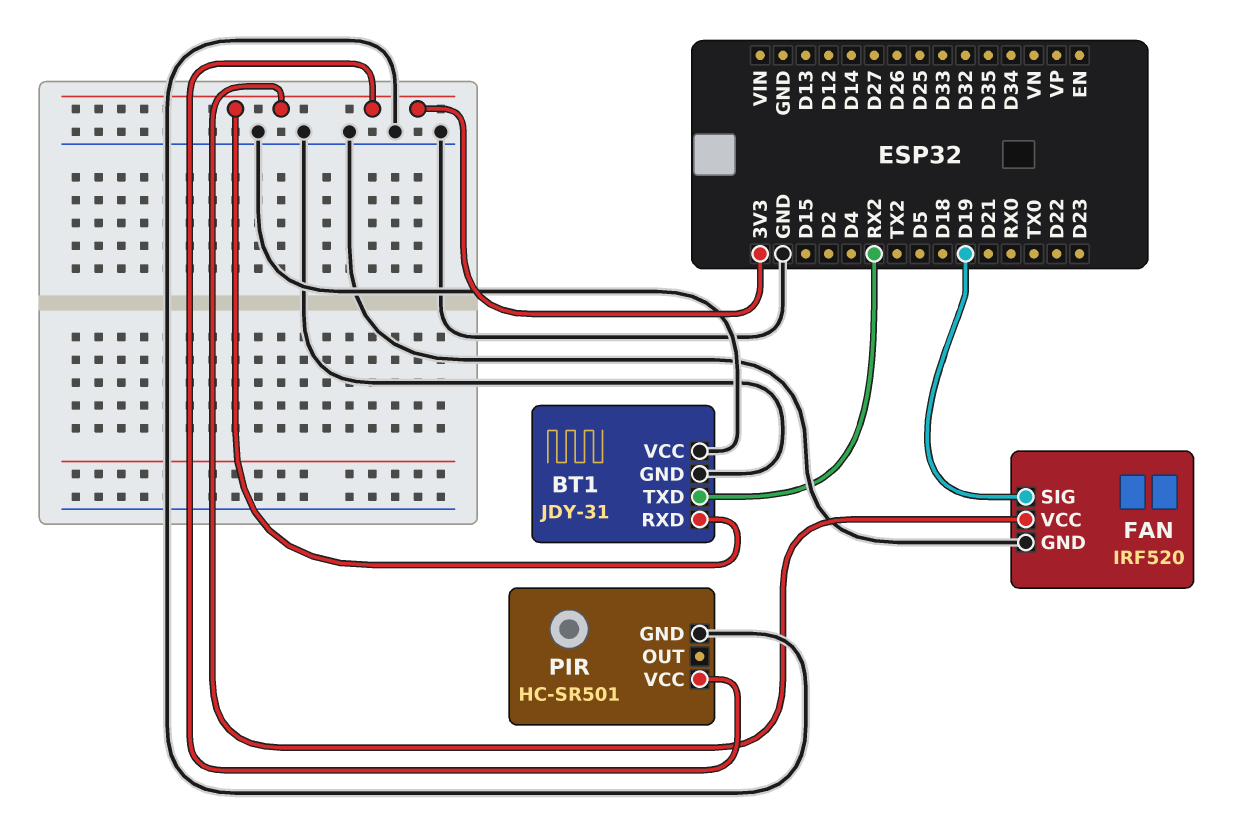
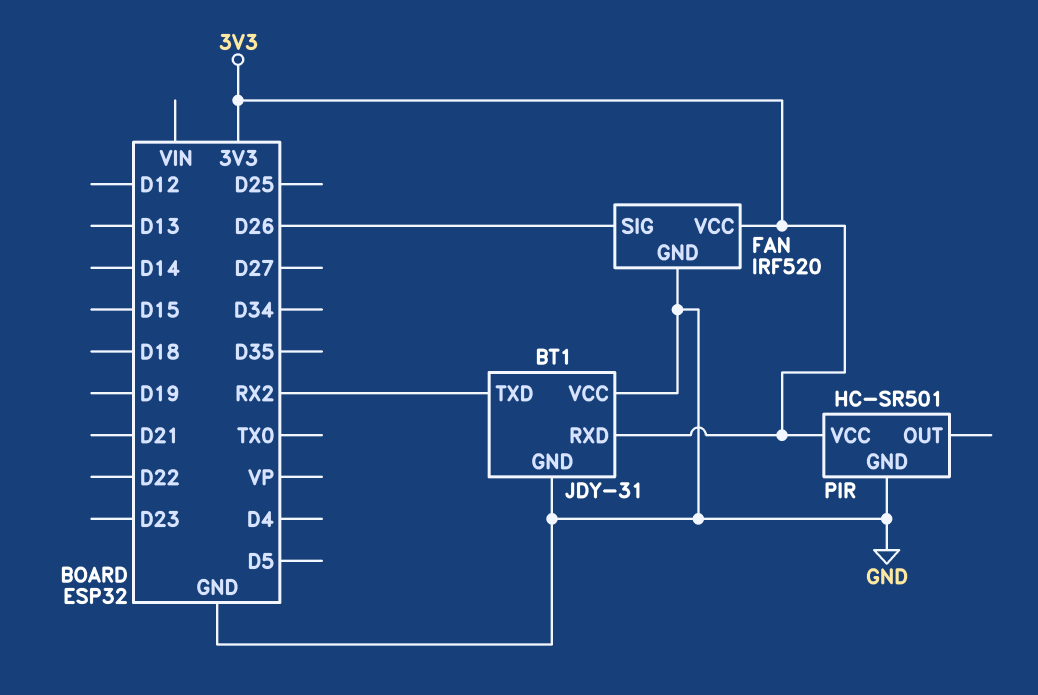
FAN pin SIG: D19 -> D26

